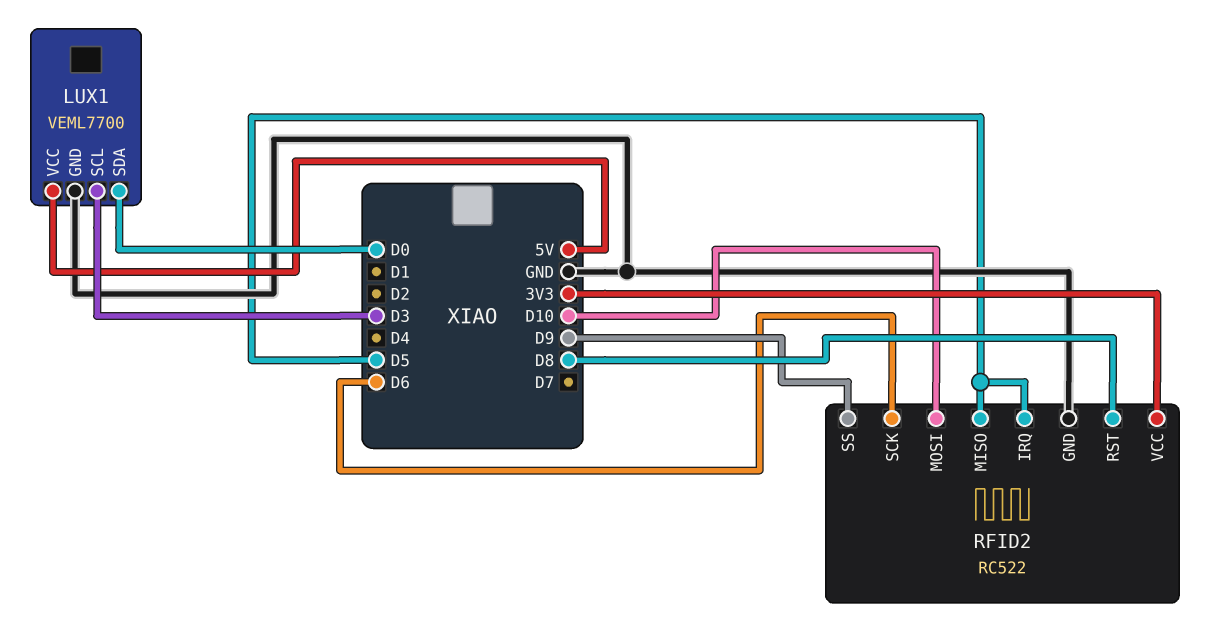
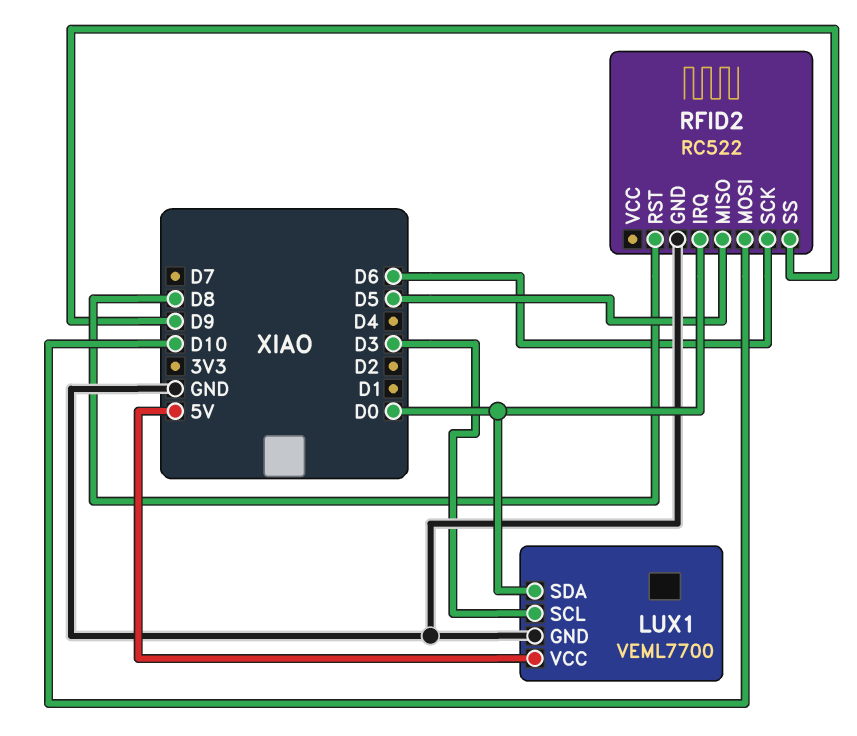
RFID2 pin IRQ: D5 -> D0
RFID2 pin VCC: 3V3 -> none

